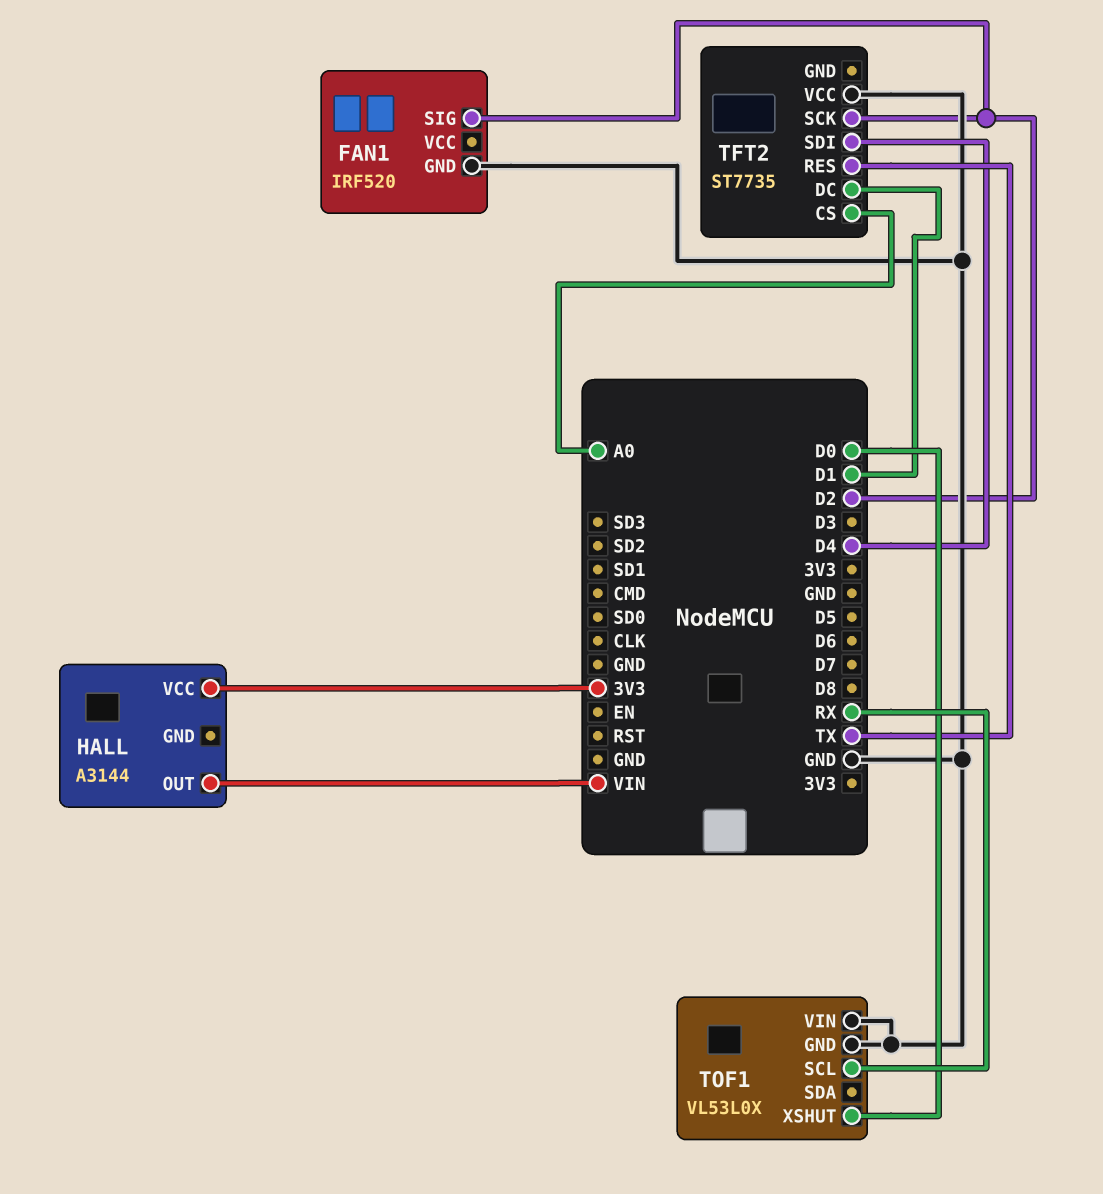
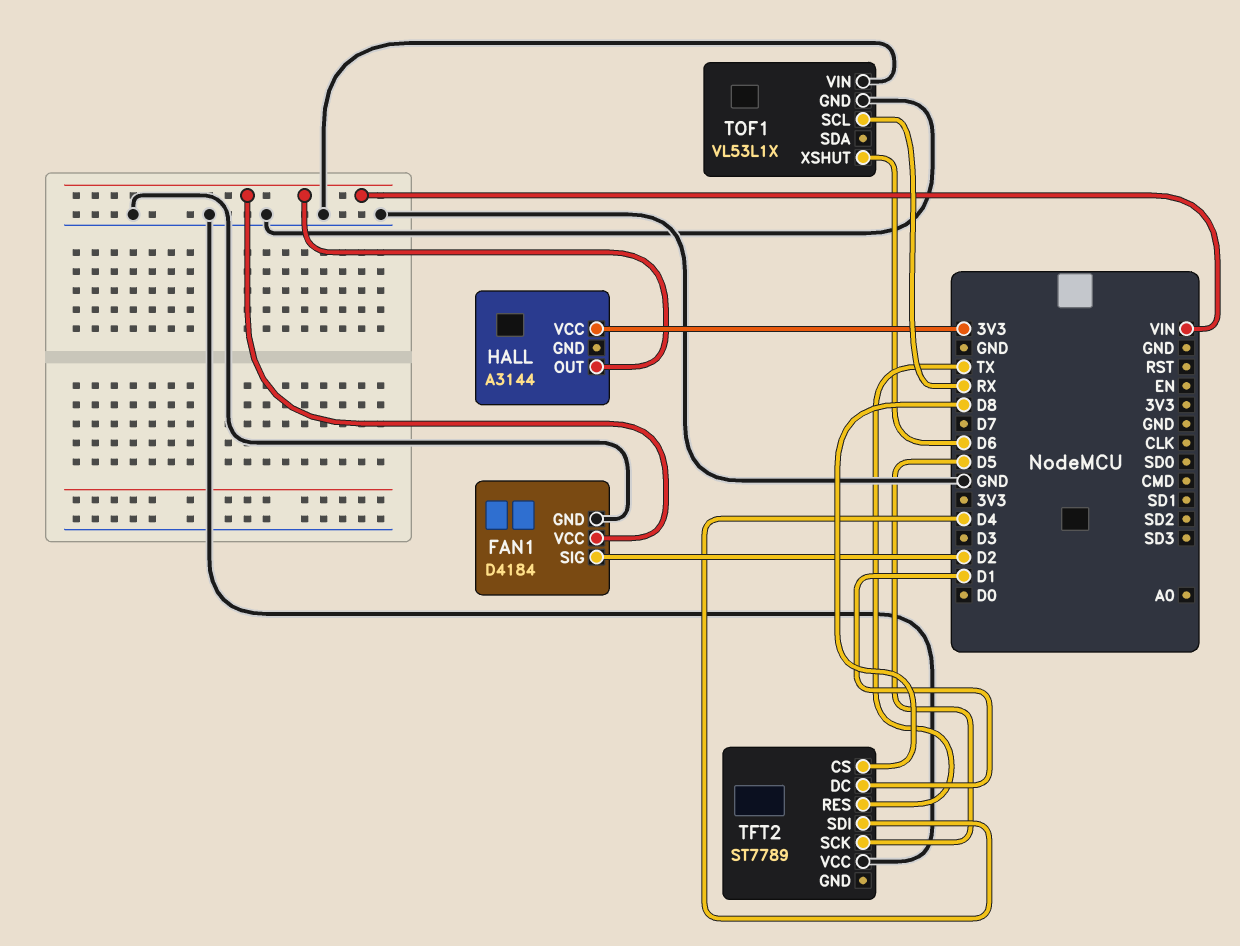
FAN1: IRF520 -> D4184
FAN1 pin VCC: none -> VIN
TFT2: ST7735 -> ST7789
TFT2 pin CS: A0 -> D8
TFT2 pin SCK: D2 -> D5
TOF1: VL53L0X -> VL53L1X
TOF1 pin XSHUT: D0 -> D6

